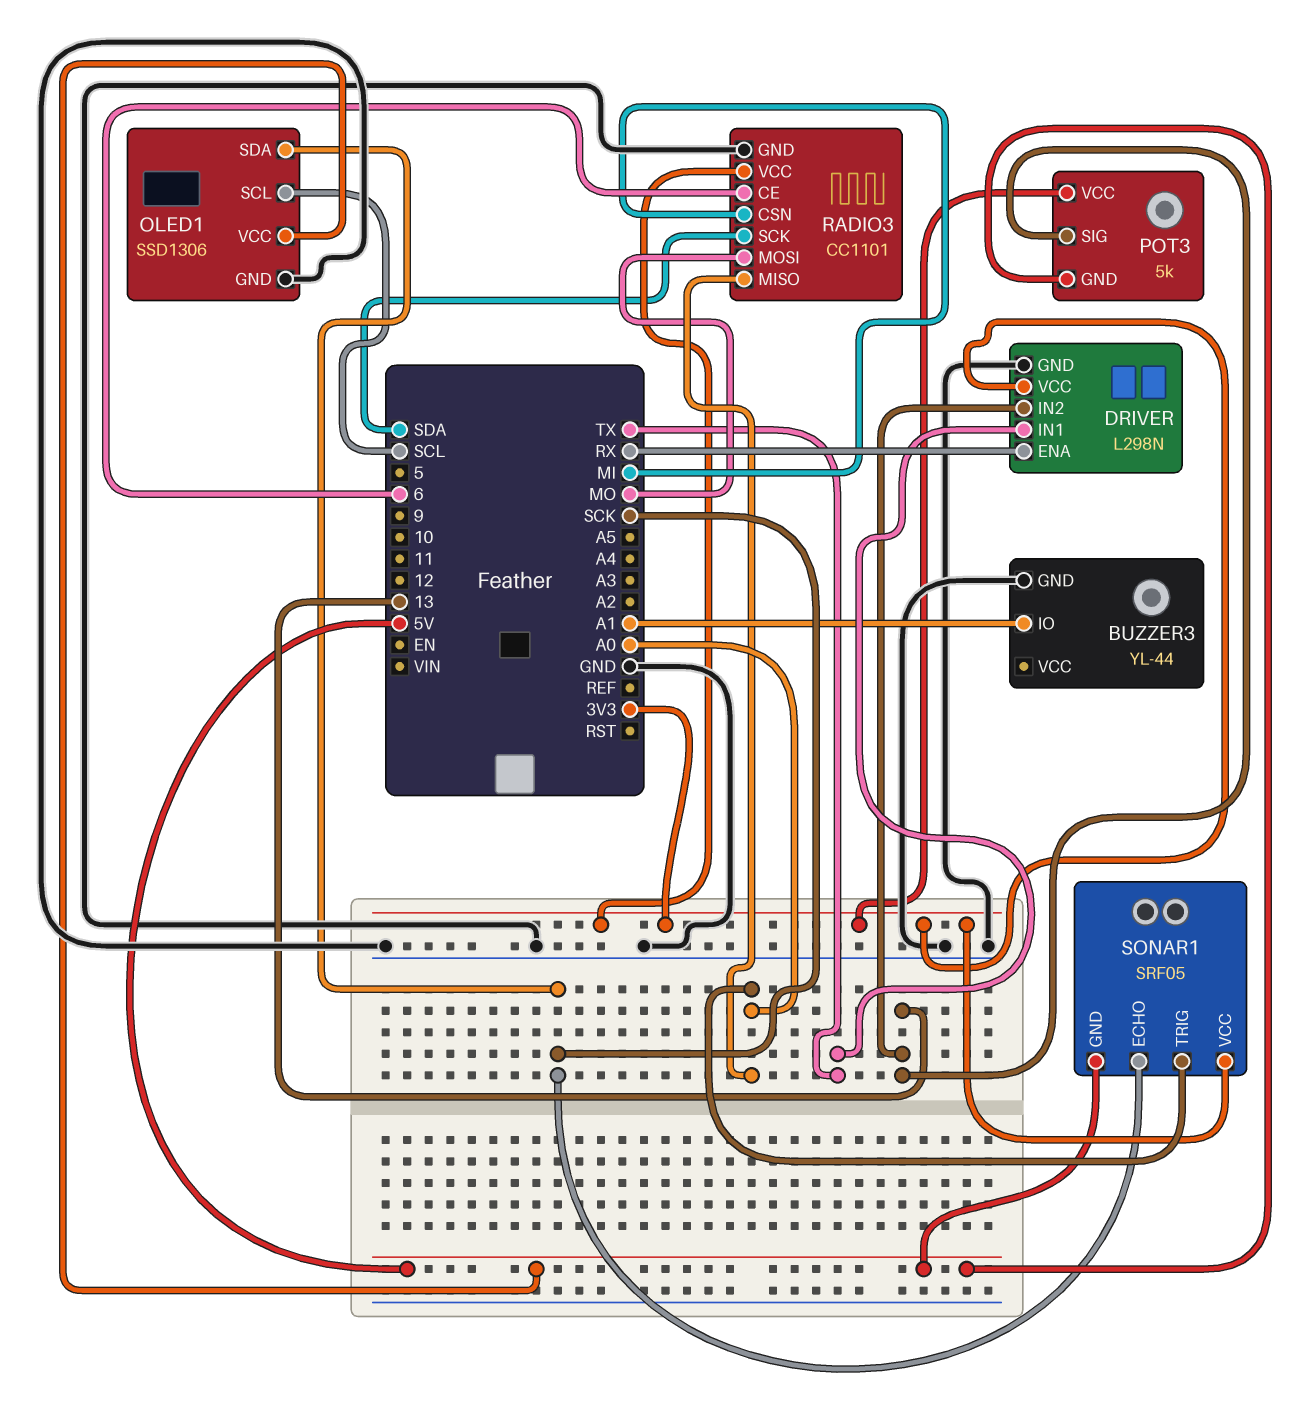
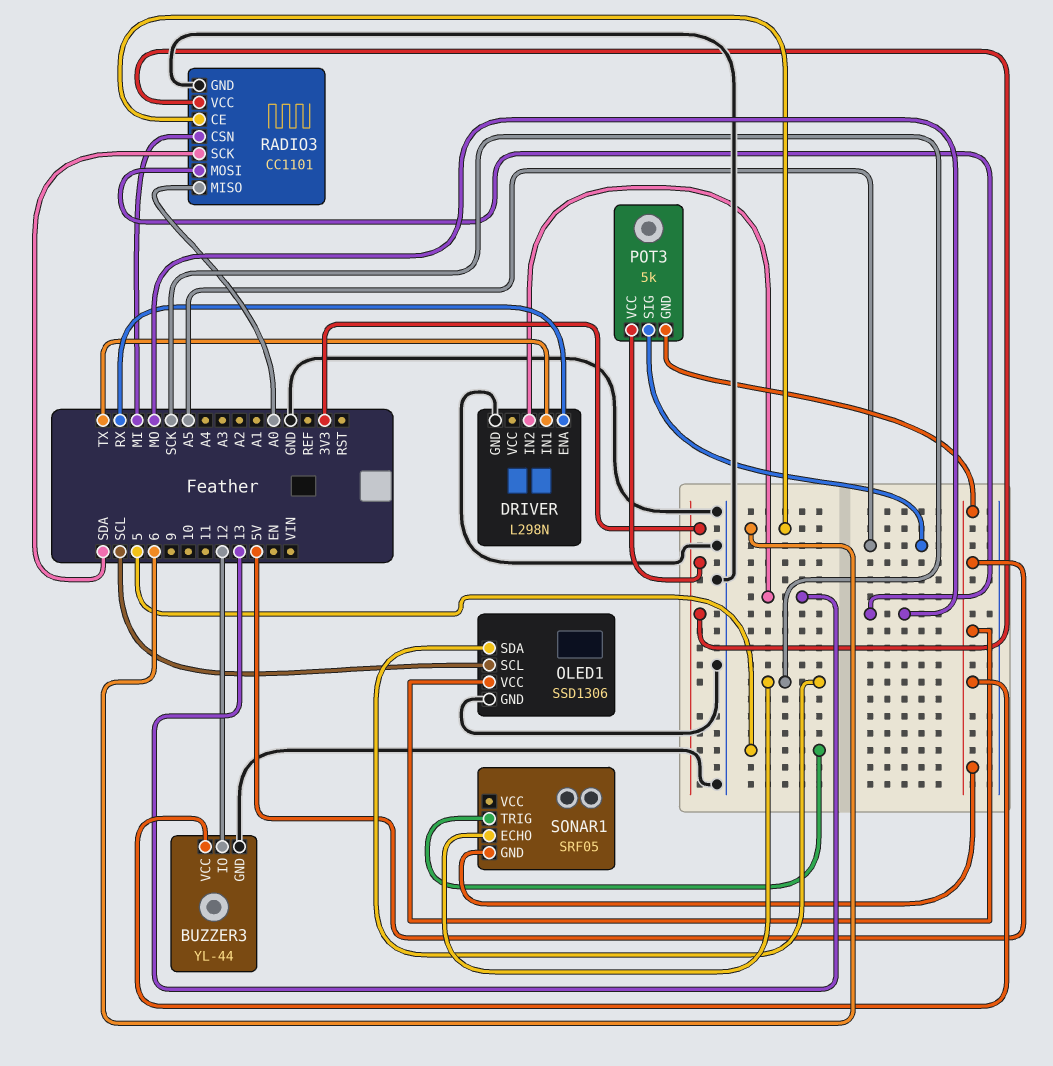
BUZZER3 pin IO: A1 -> 12
BUZZER3 pin VCC: none -> 5V
DRIVER pin VCC: 3V3 -> none
POT3 pin SIG: 13 -> A5
SONAR1 pin TRIG: A0 -> 5
SONAR1 pin VCC: 3V3 -> none

